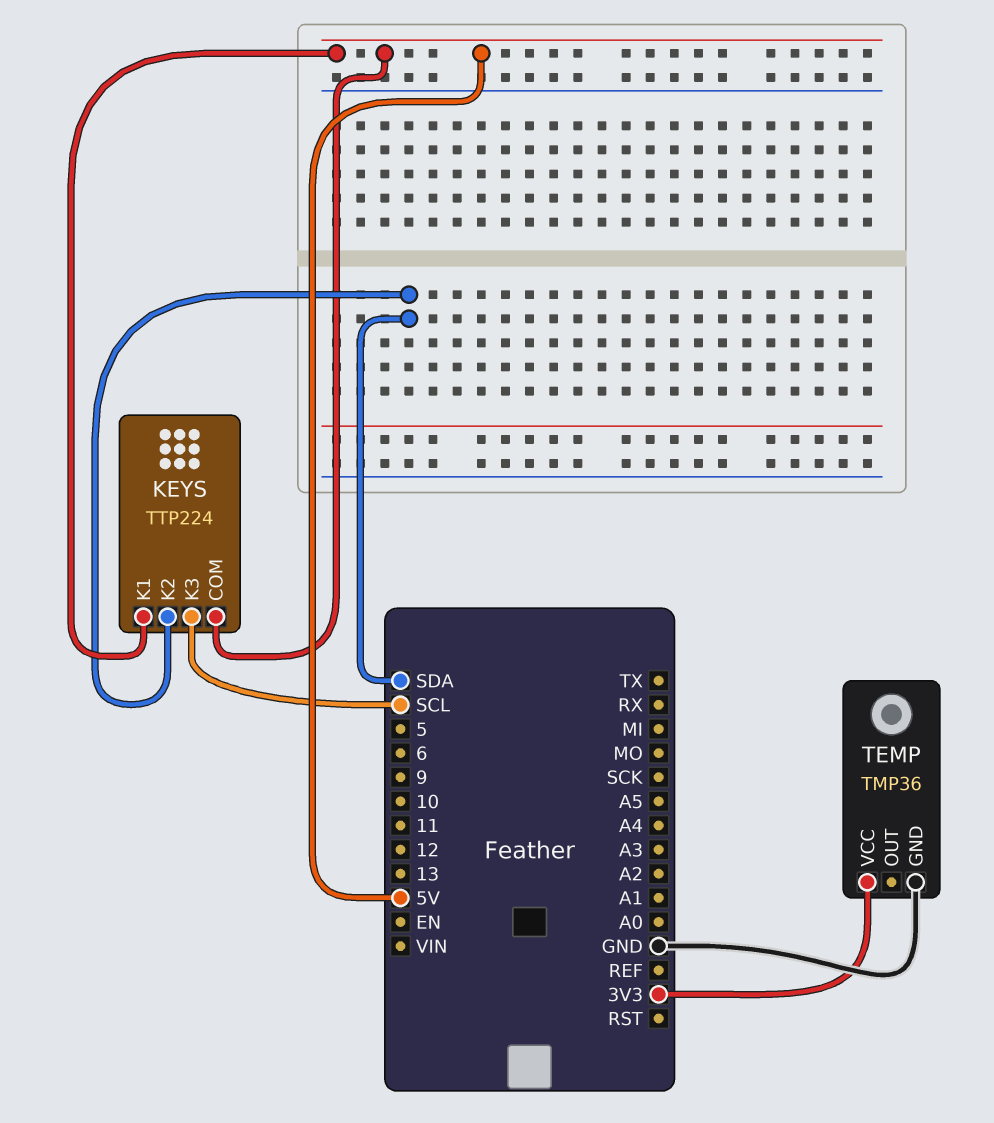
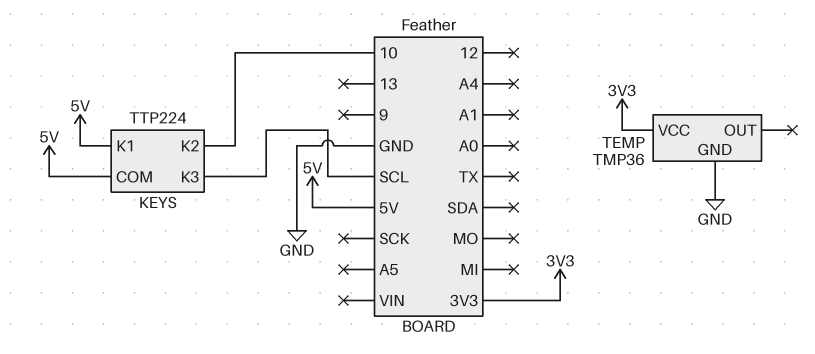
KEYS pin K2: SDA -> 10

